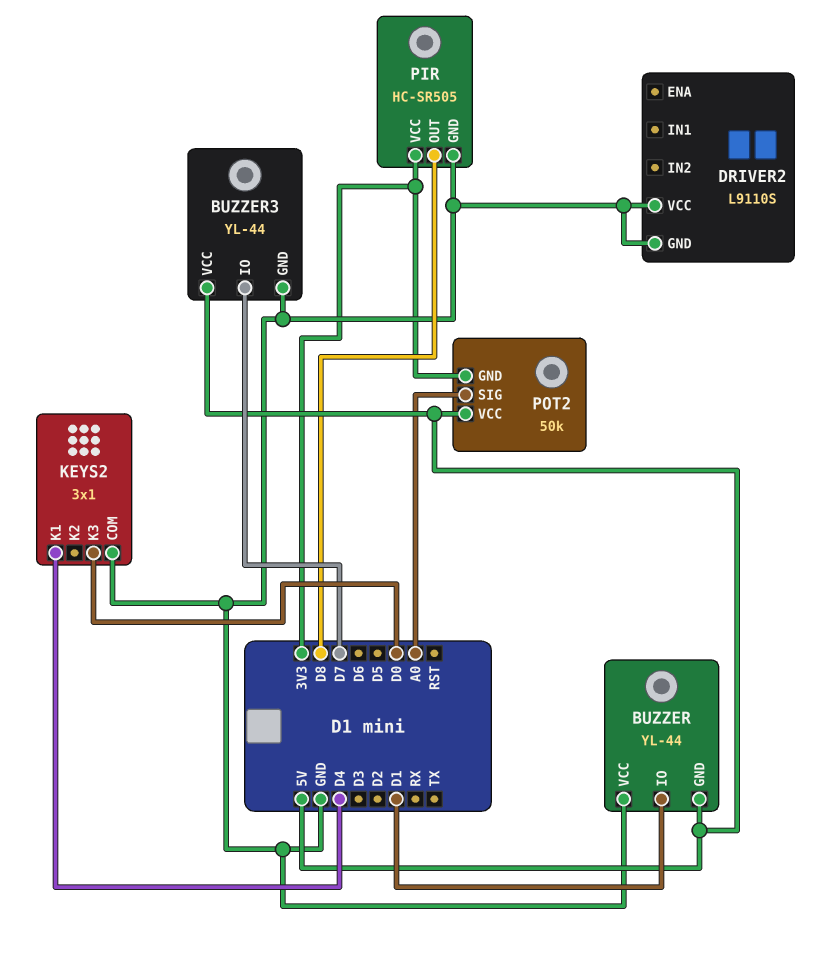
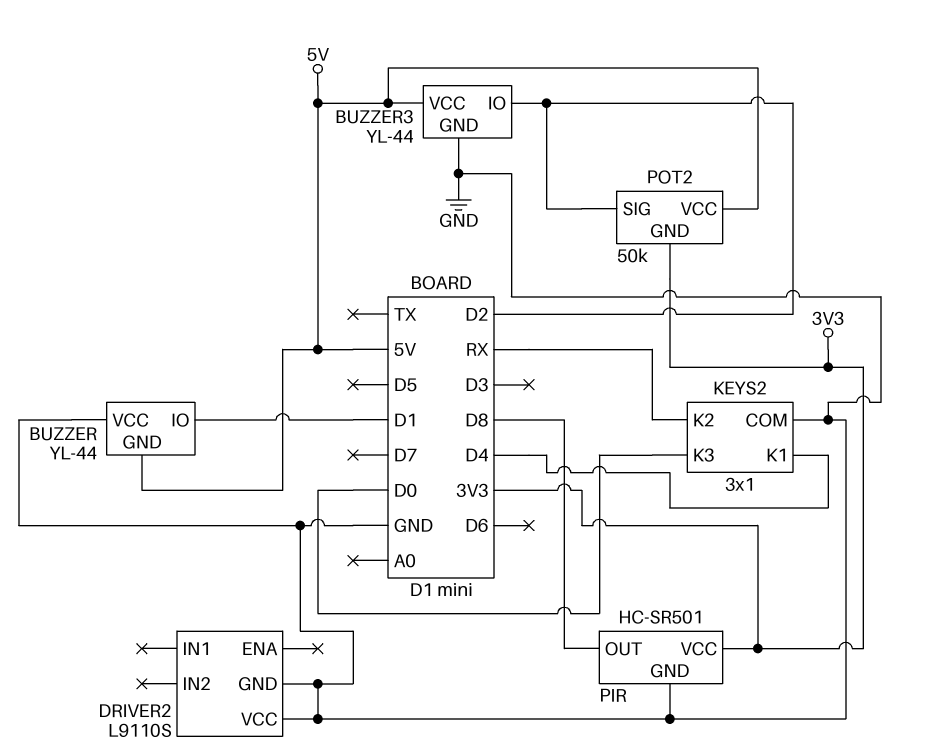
BUZZER3 pin IO: D7 -> D2
KEYS2 pin K2: none -> RX
PIR: HC-SR505 -> HC-SR501
POT2 pin SIG: A0 -> D2

